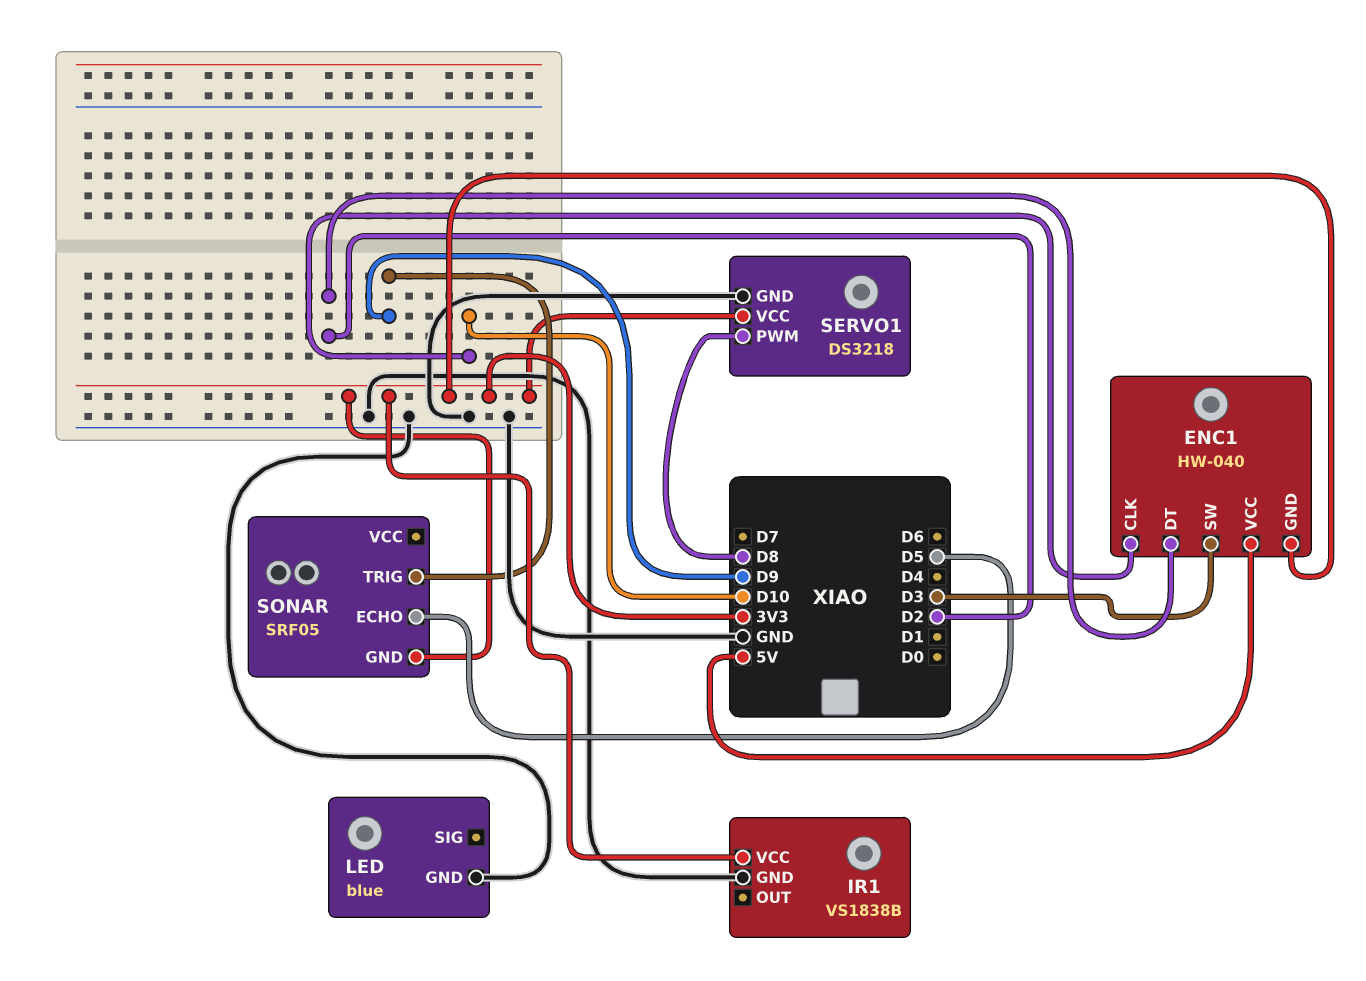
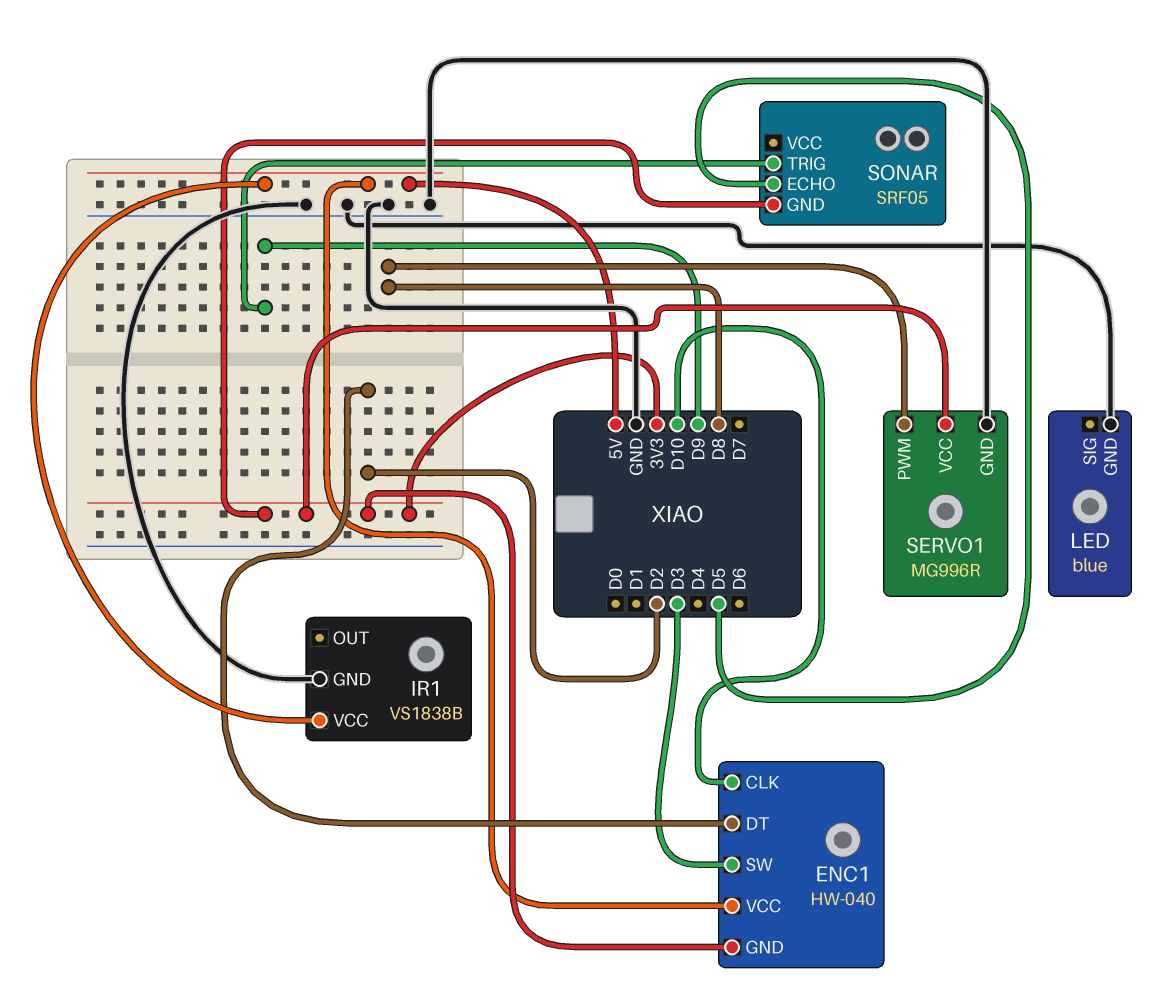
IR1 pin VCC: 3V3 -> 5V
SERVO1: DS3218 -> MG996R

